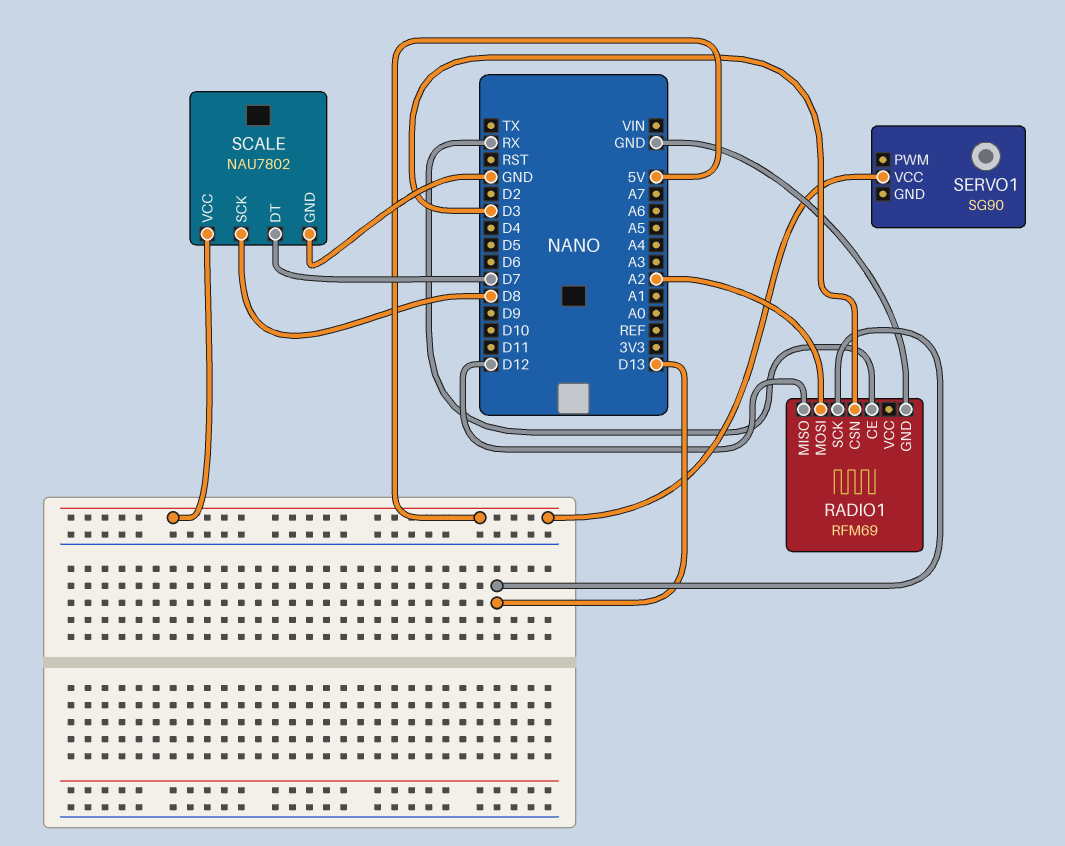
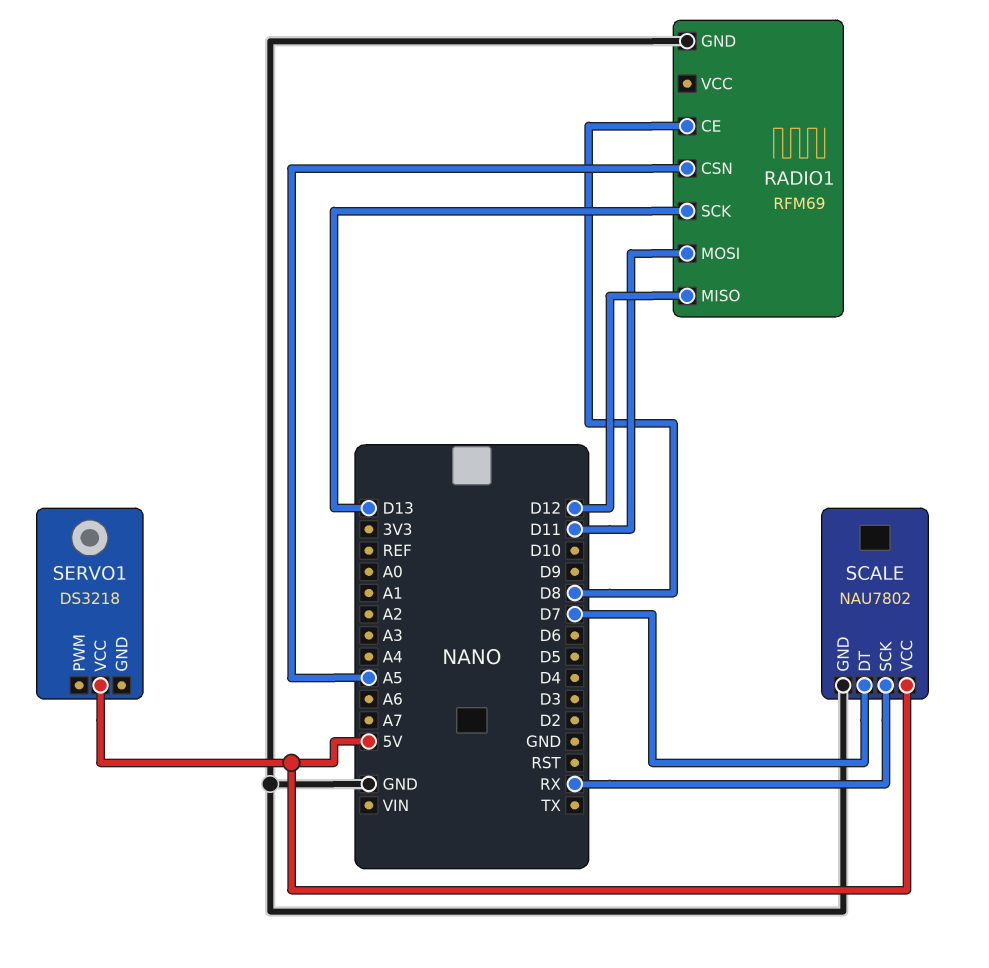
RADIO1 pin CE: RX -> D8
RADIO1 pin CSN: D3 -> A5
RADIO1 pin MOSI: A2 -> D11
SCALE pin SCK: D8 -> RX
SERVO1: SG90 -> DS3218

